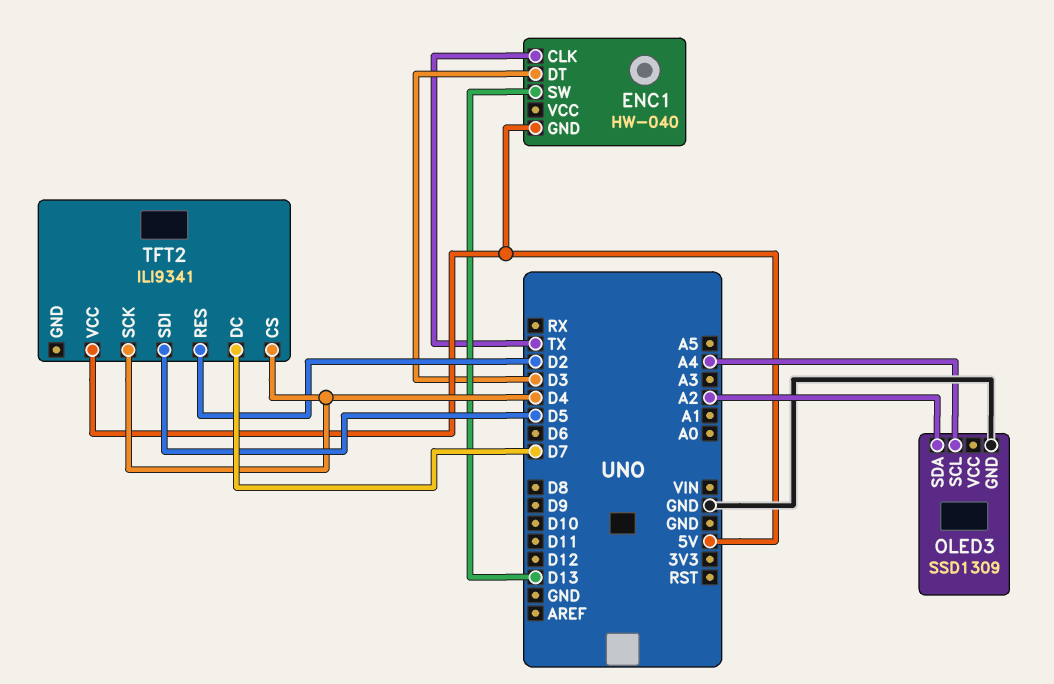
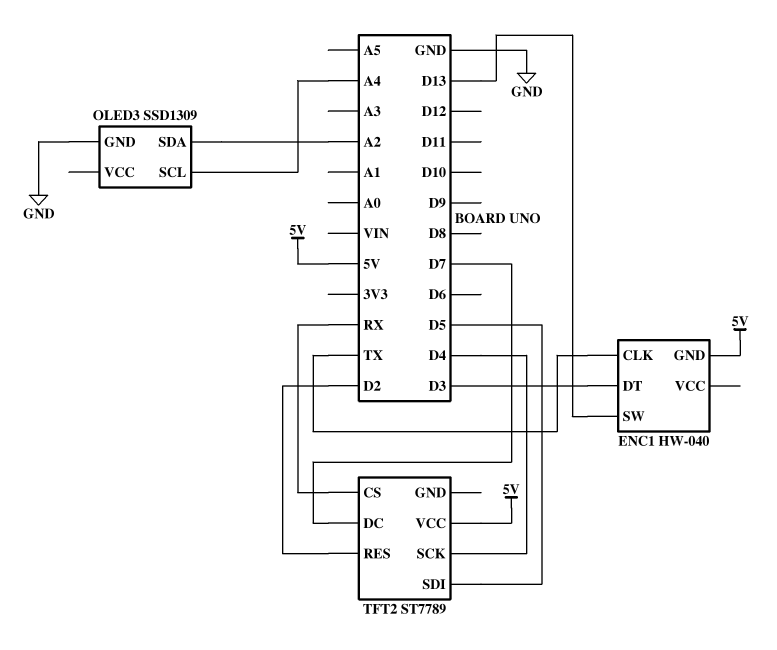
TFT2: ILI9341 -> ST7789
TFT2 pin CS: D4 -> RX

